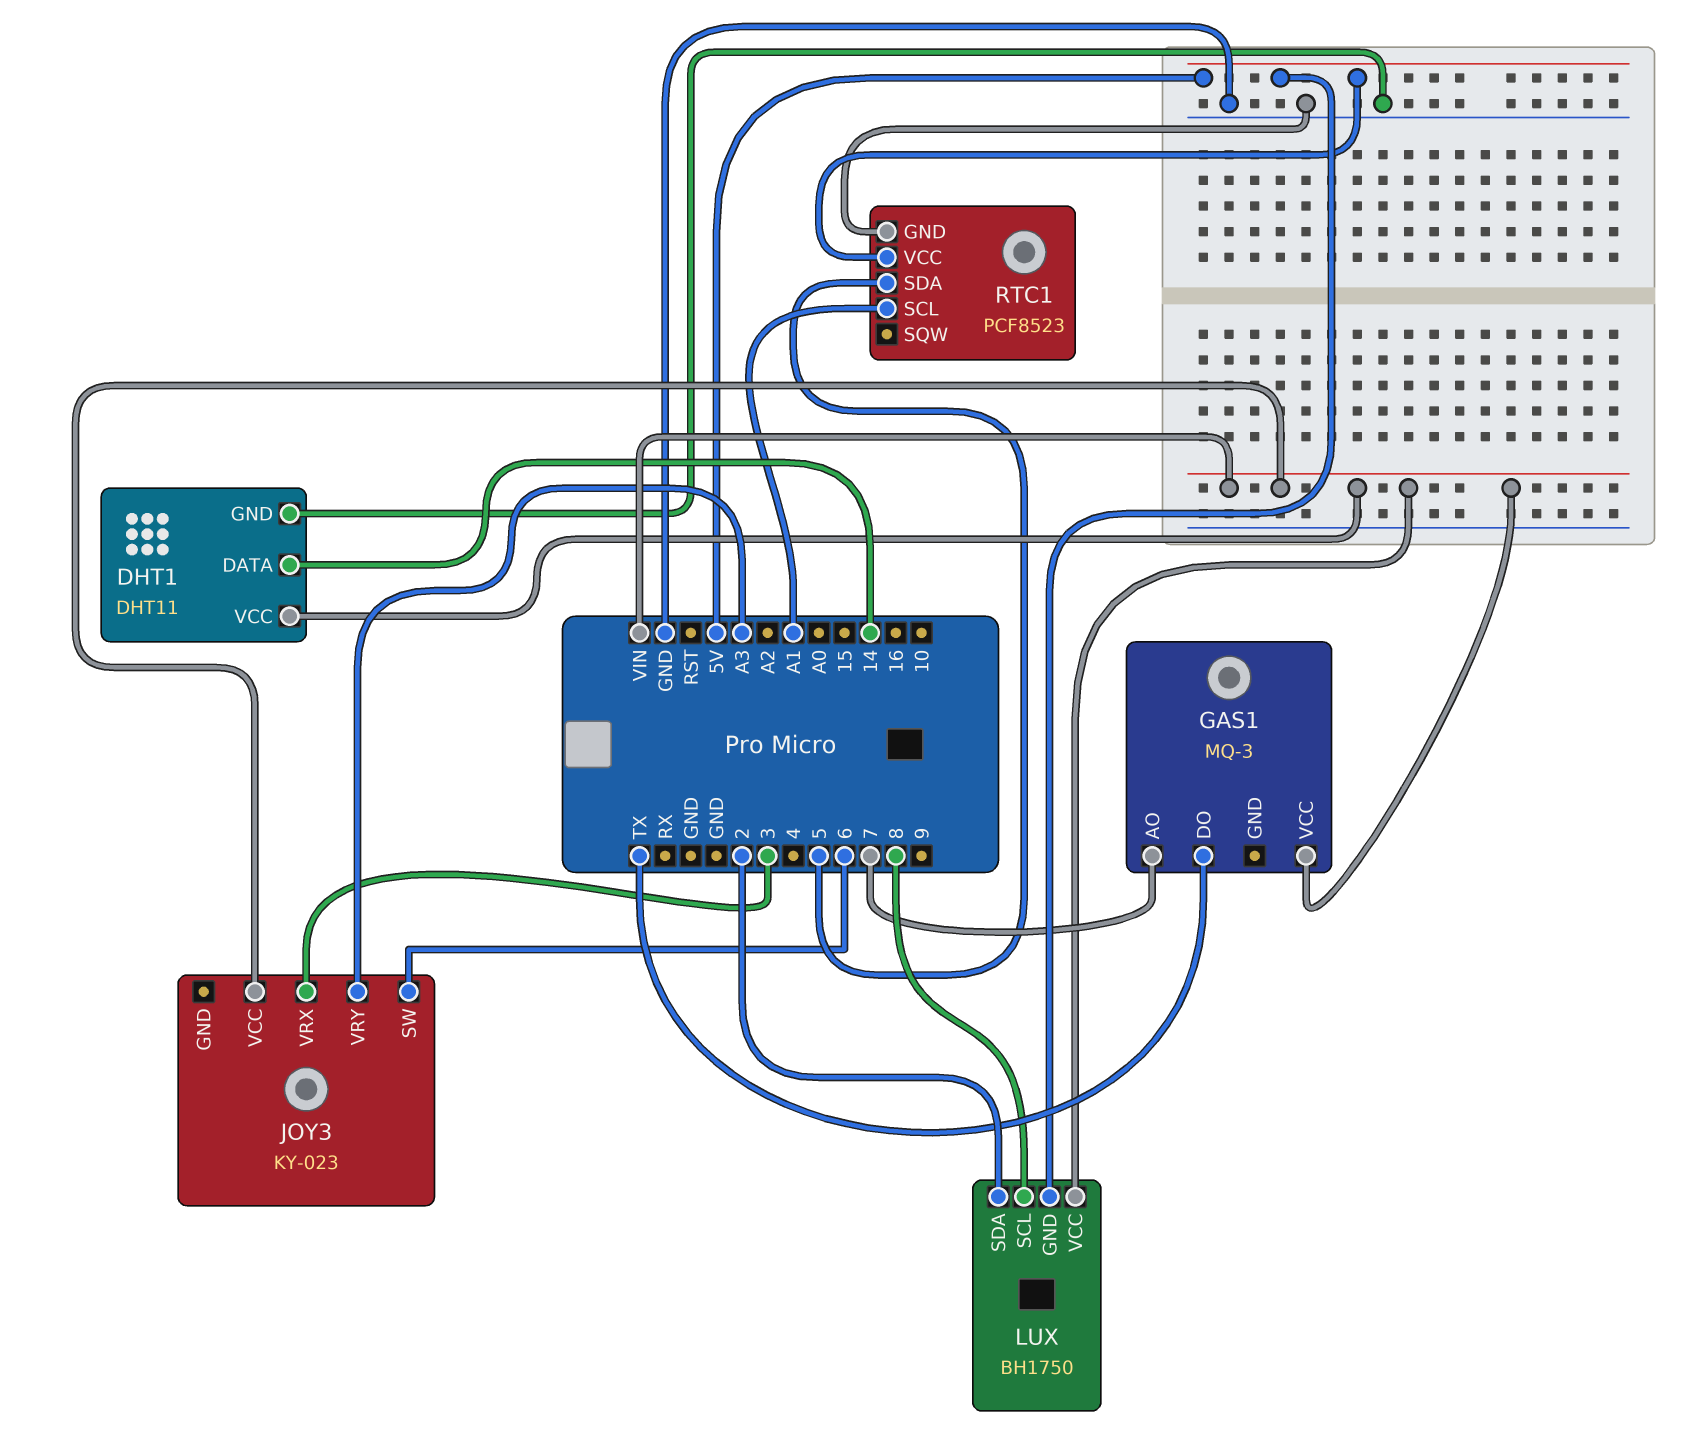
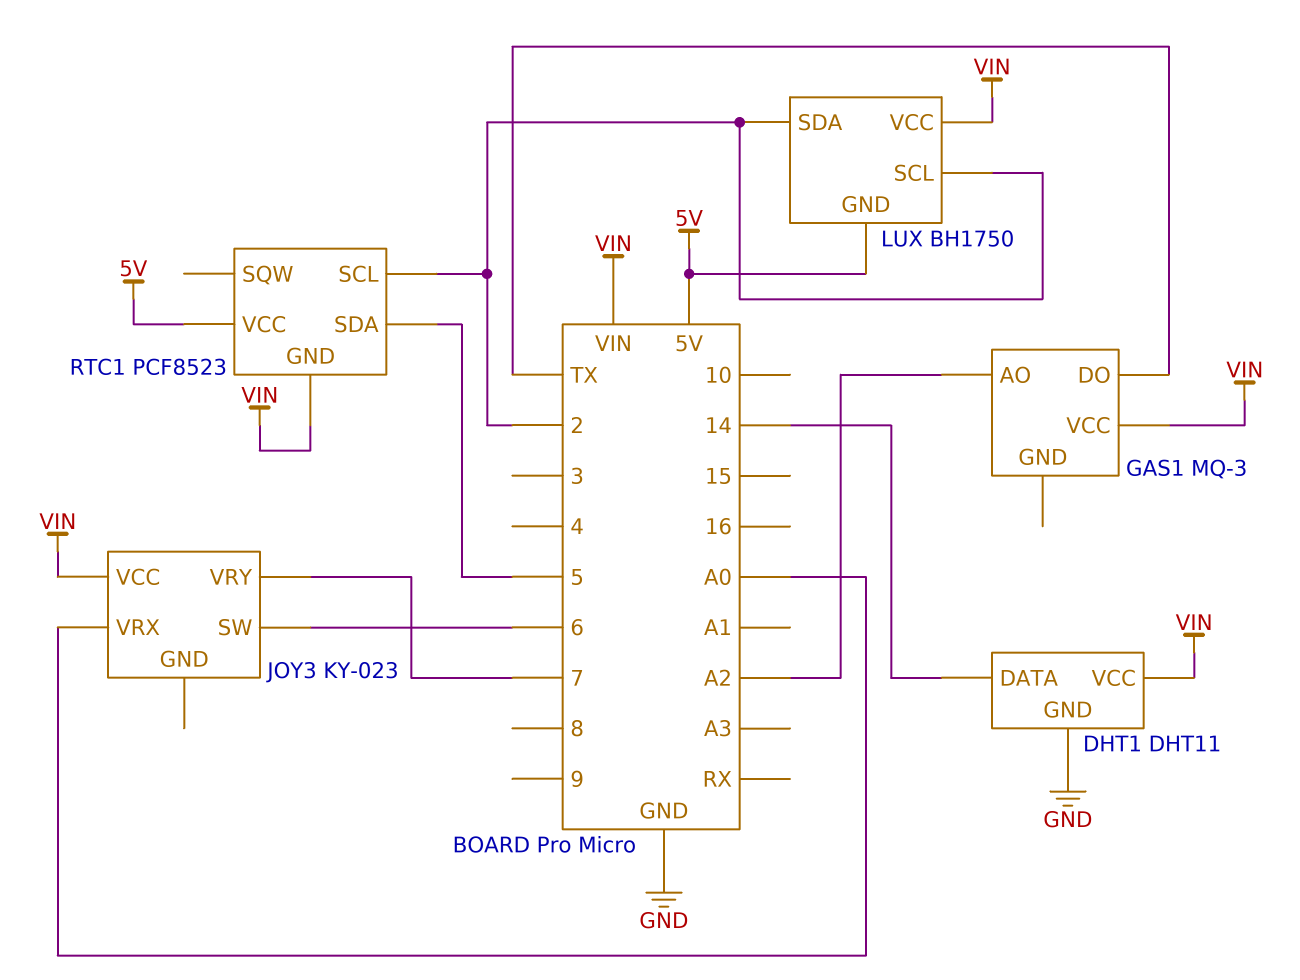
GAS1 pin AO: 7 -> A2
JOY3 pin VRX: 3 -> A0
JOY3 pin VRY: A3 -> 7
LUX pin SCL: 8 -> 2
RTC1 pin GND: GND -> VIN
RTC1 pin SCL: A1 -> 2

